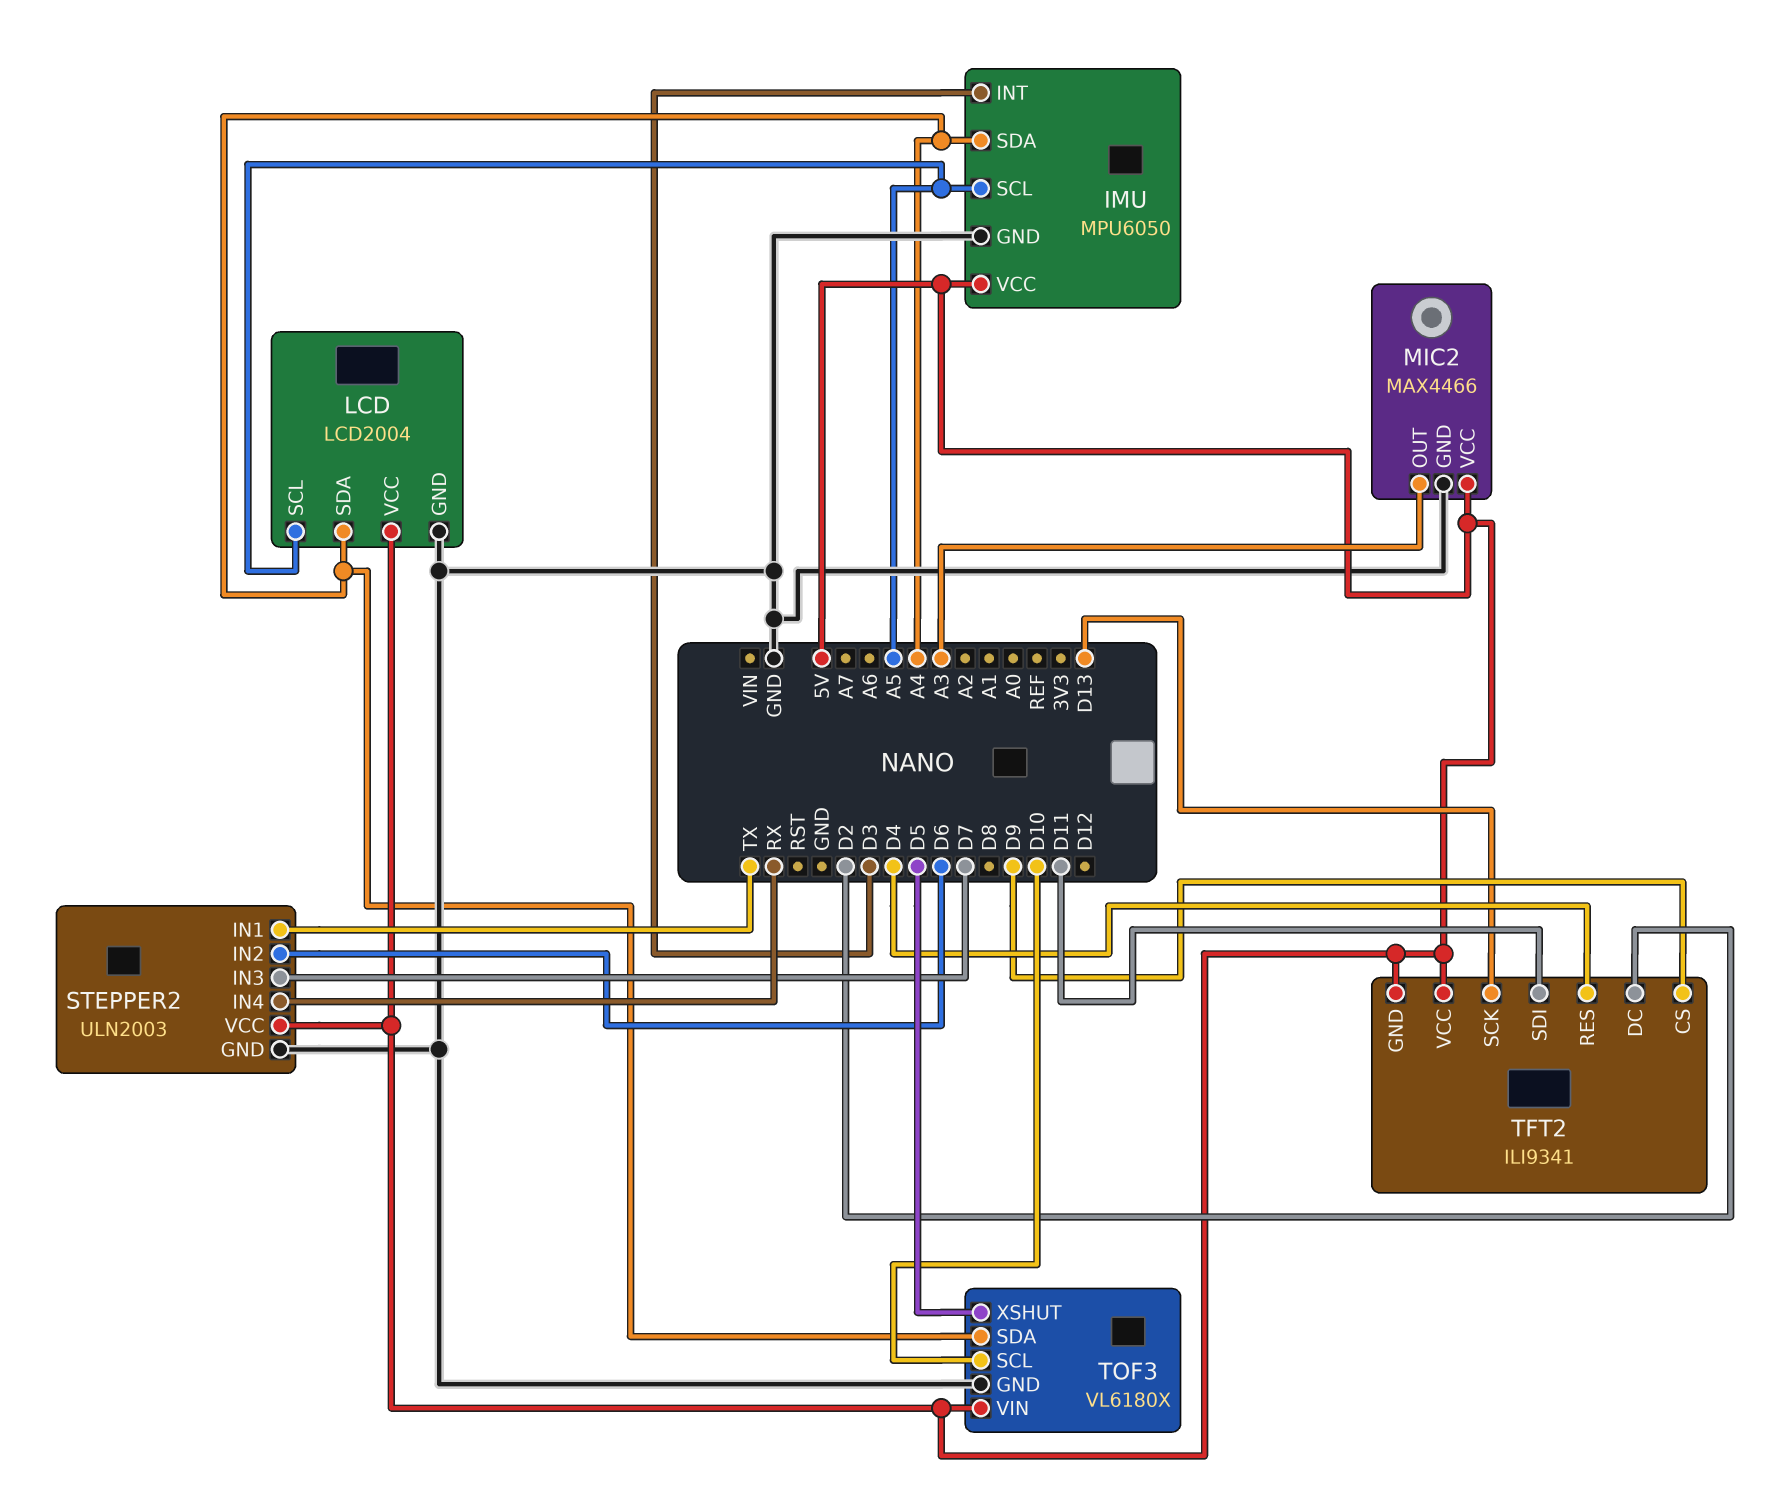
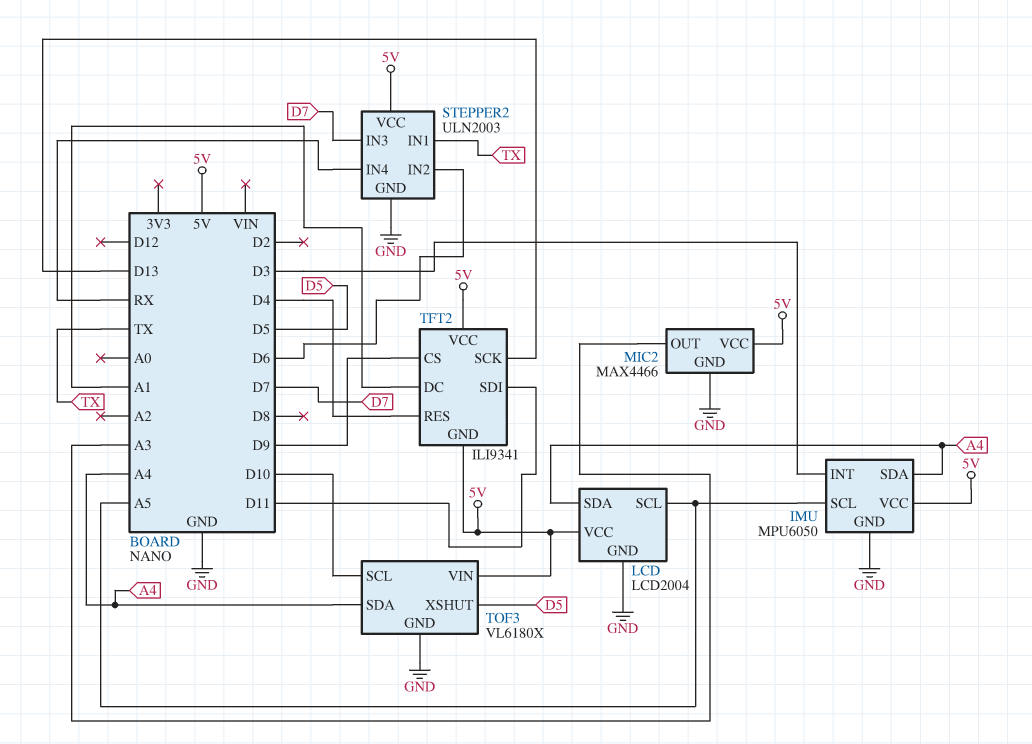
TFT2 pin DC: D2 -> A1

